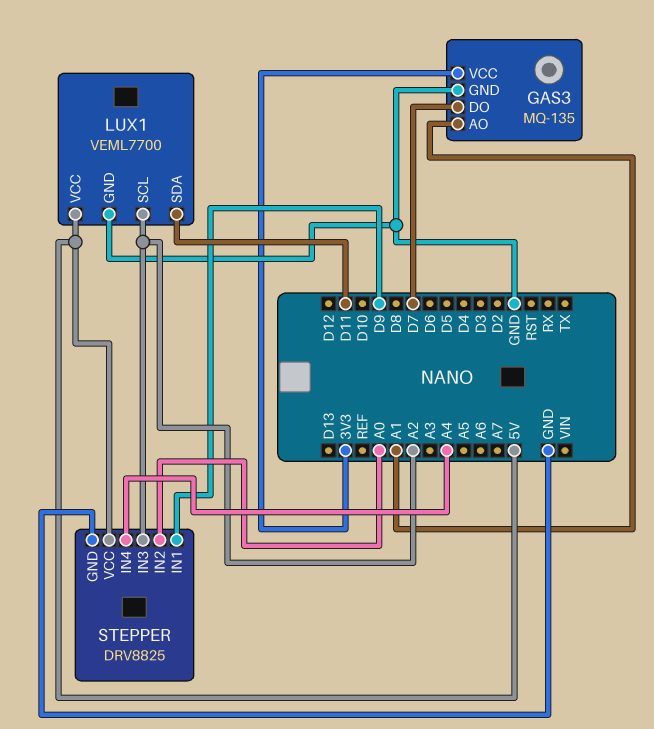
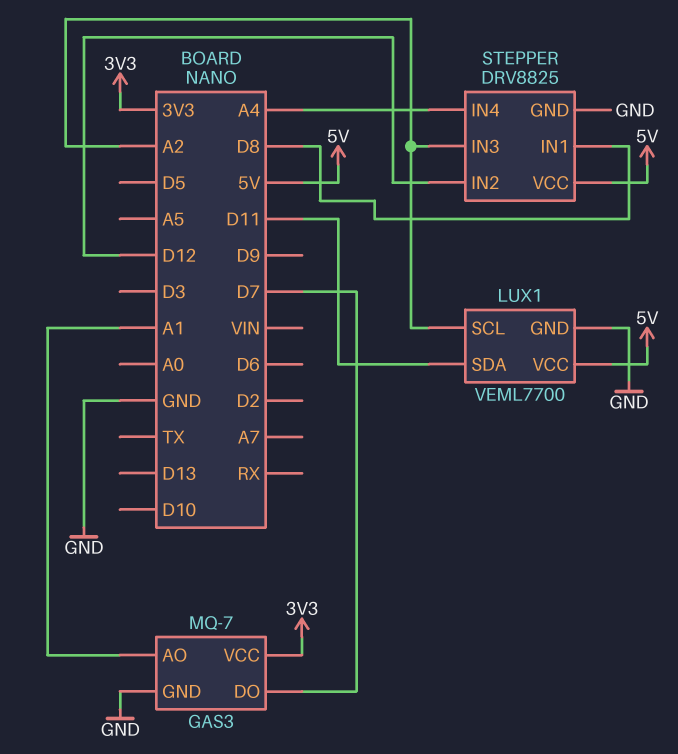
GAS3: MQ-135 -> MQ-7
STEPPER pin IN1: D9 -> D8
STEPPER pin IN2: A0 -> D12

